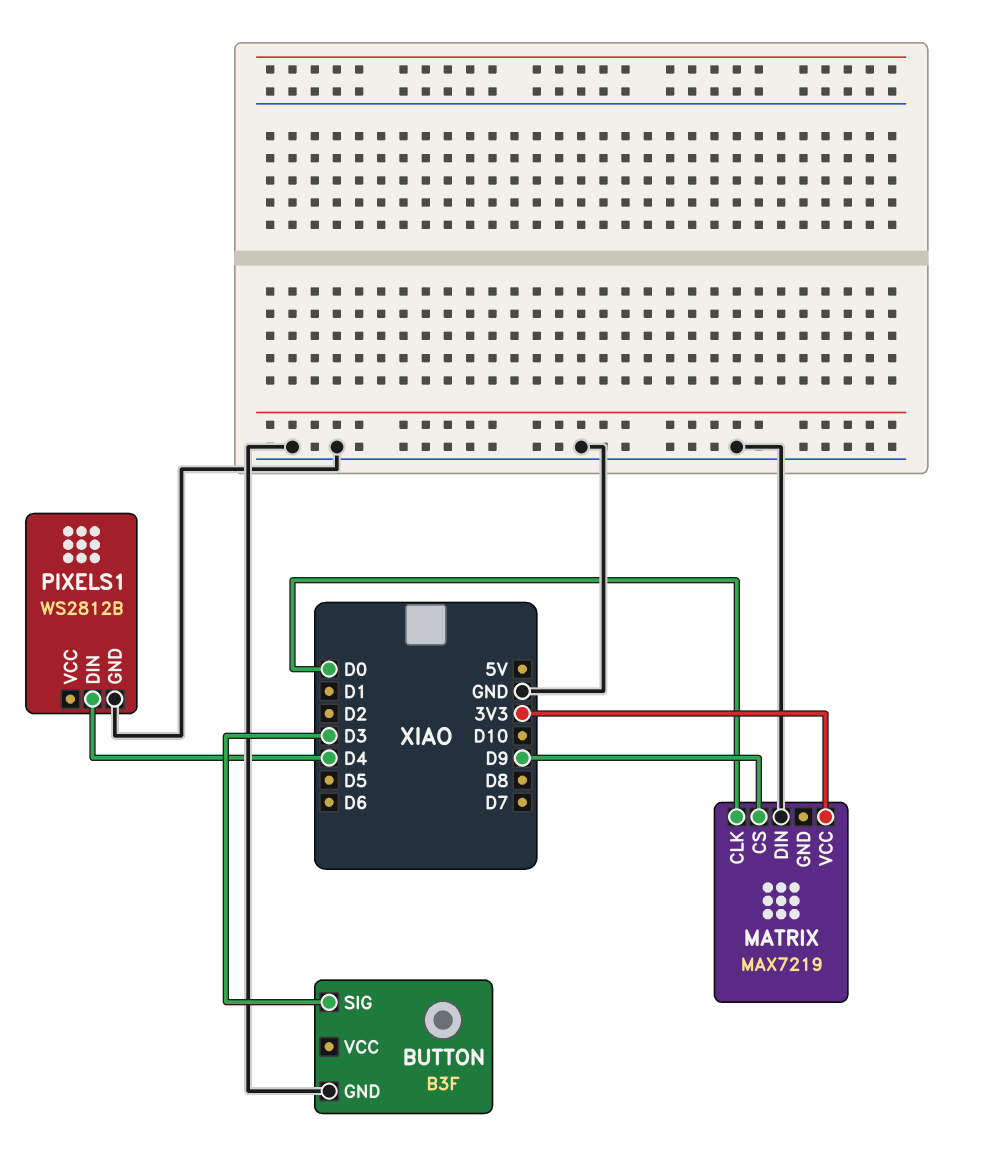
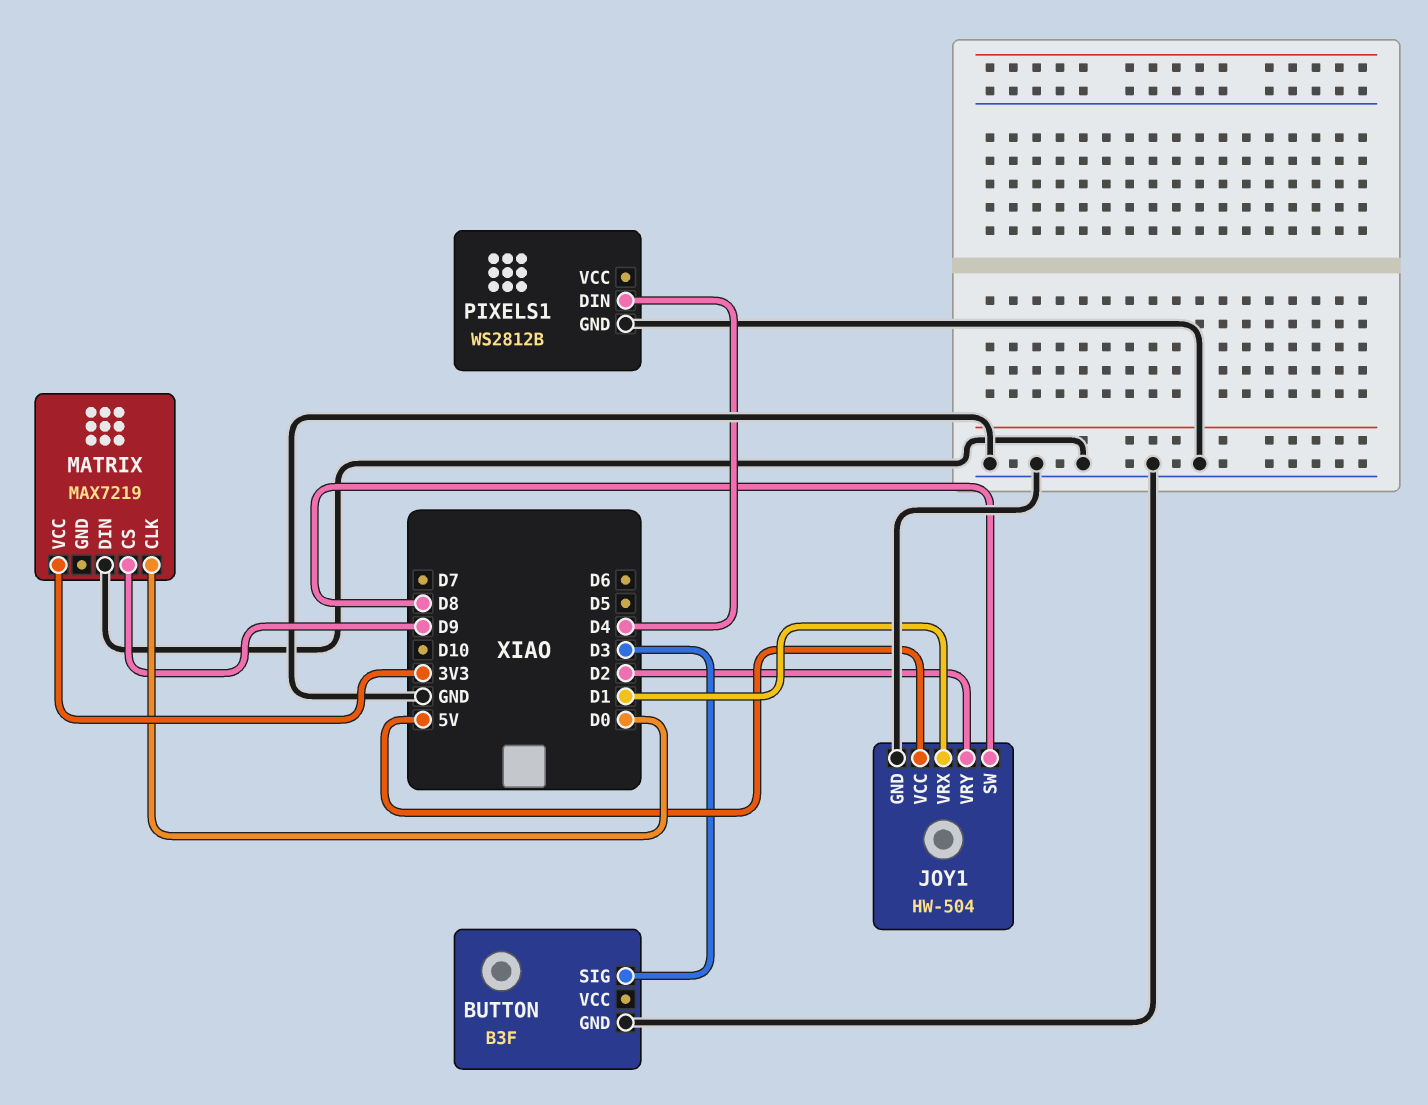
JOY1: none -> HW-504
JOY1 pin GND: none -> GND
JOY1 pin SW: none -> D8
JOY1 pin VCC: none -> 5V
JOY1 pin VRX: none -> D1
JOY1 pin VRY: none -> D2

